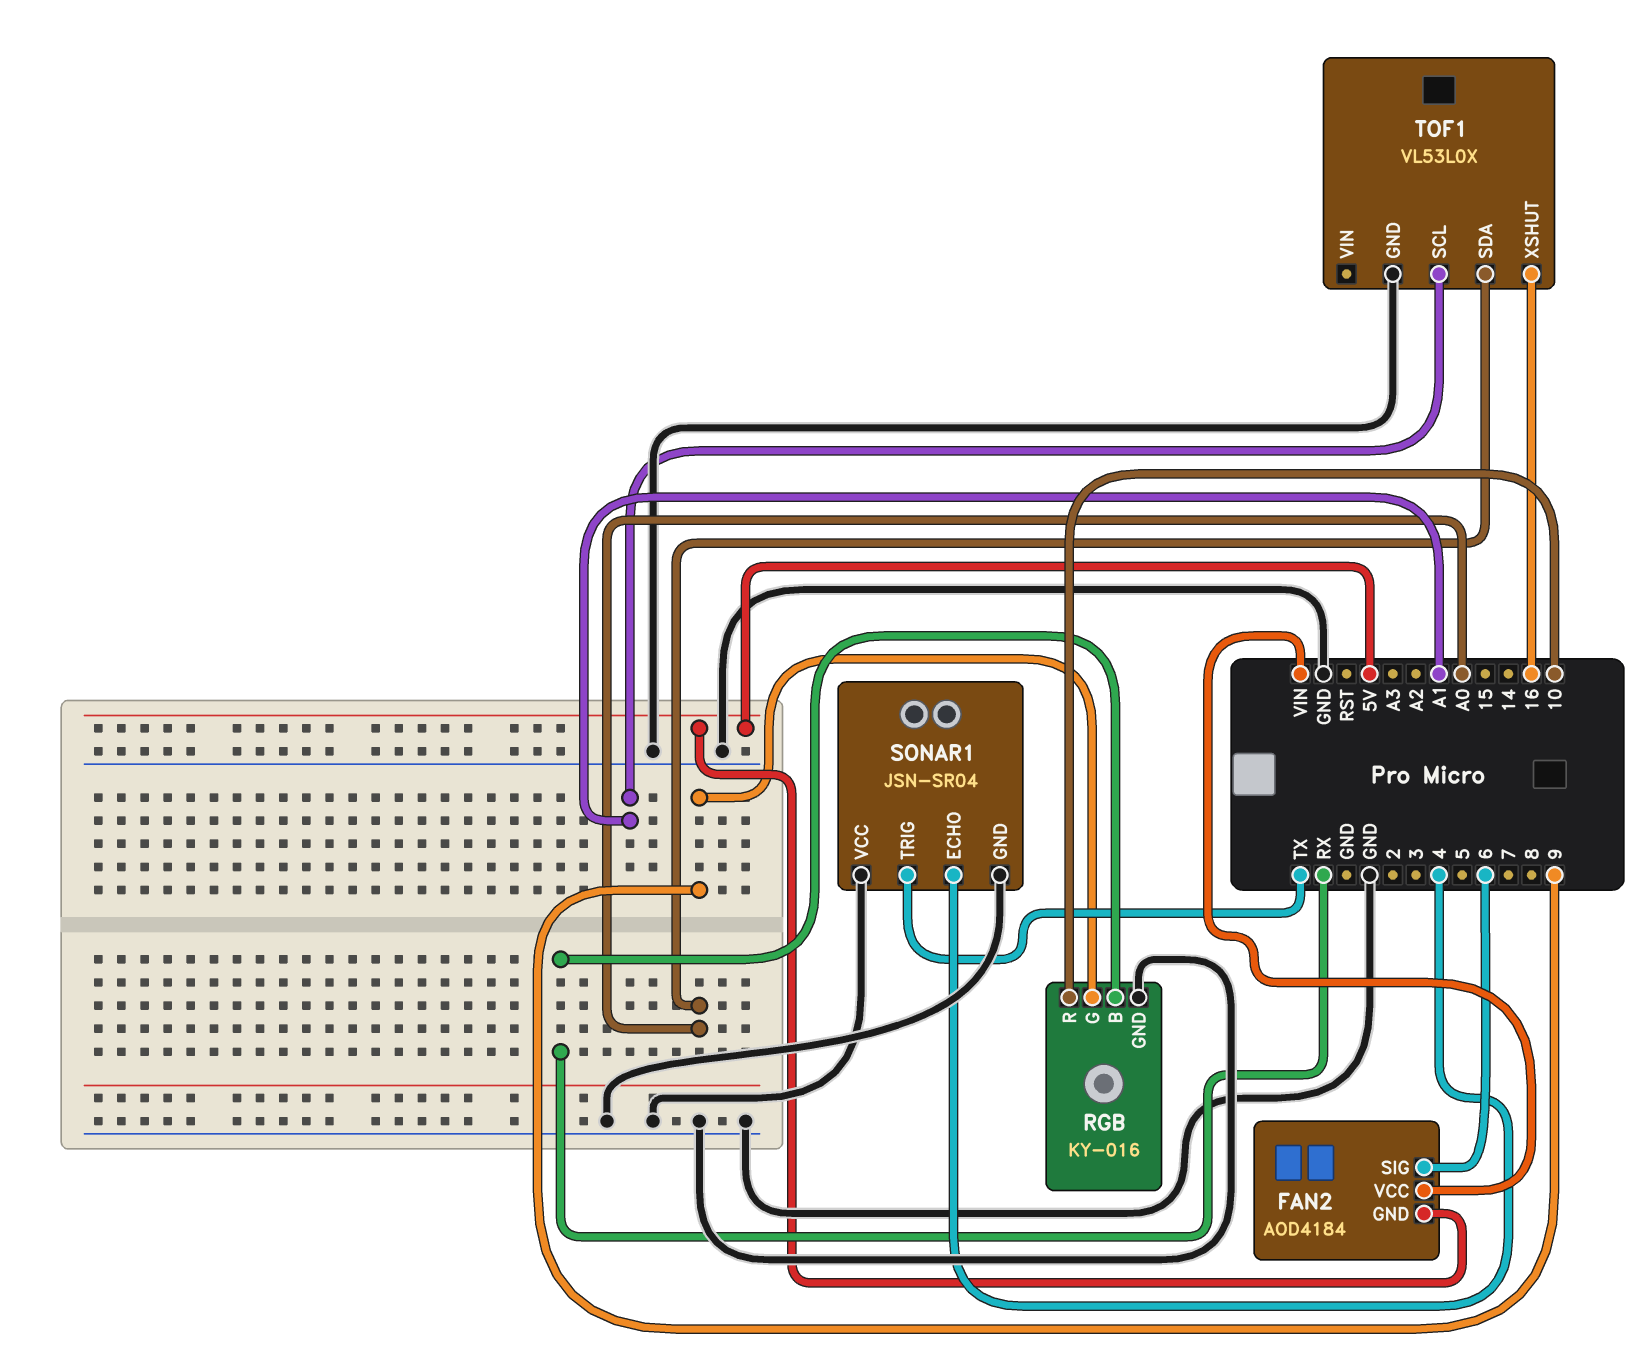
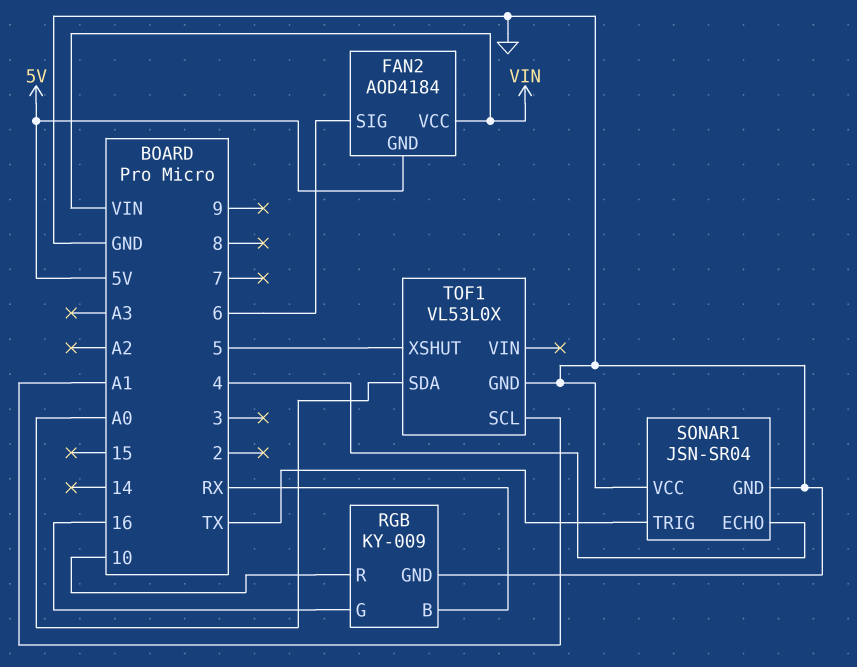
RGB: KY-016 -> KY-009
RGB pin G: 9 -> 16
TOF1 pin XSHUT: 16 -> 5

